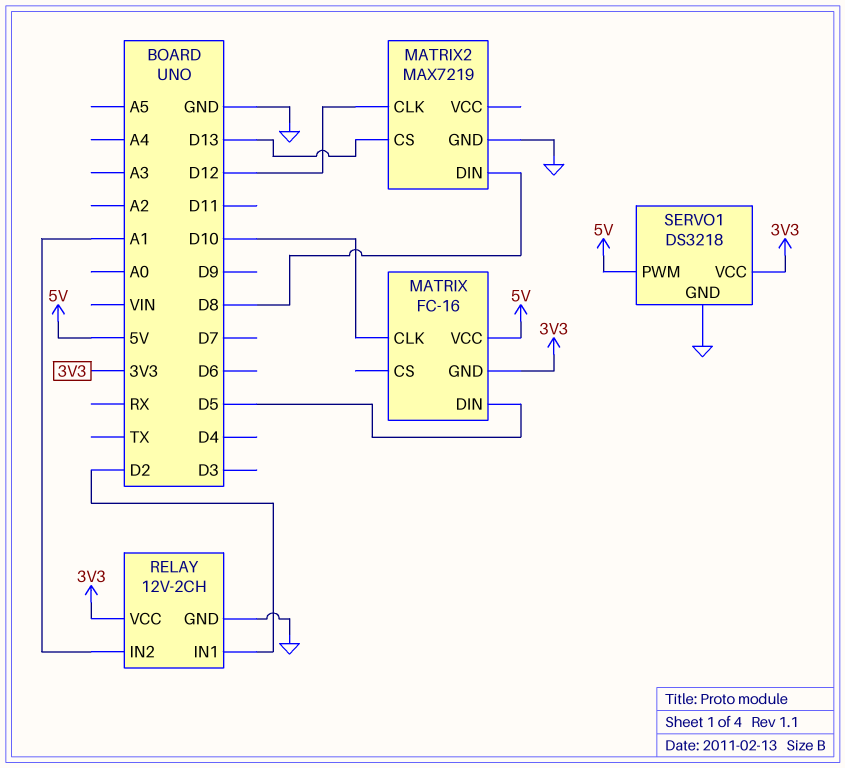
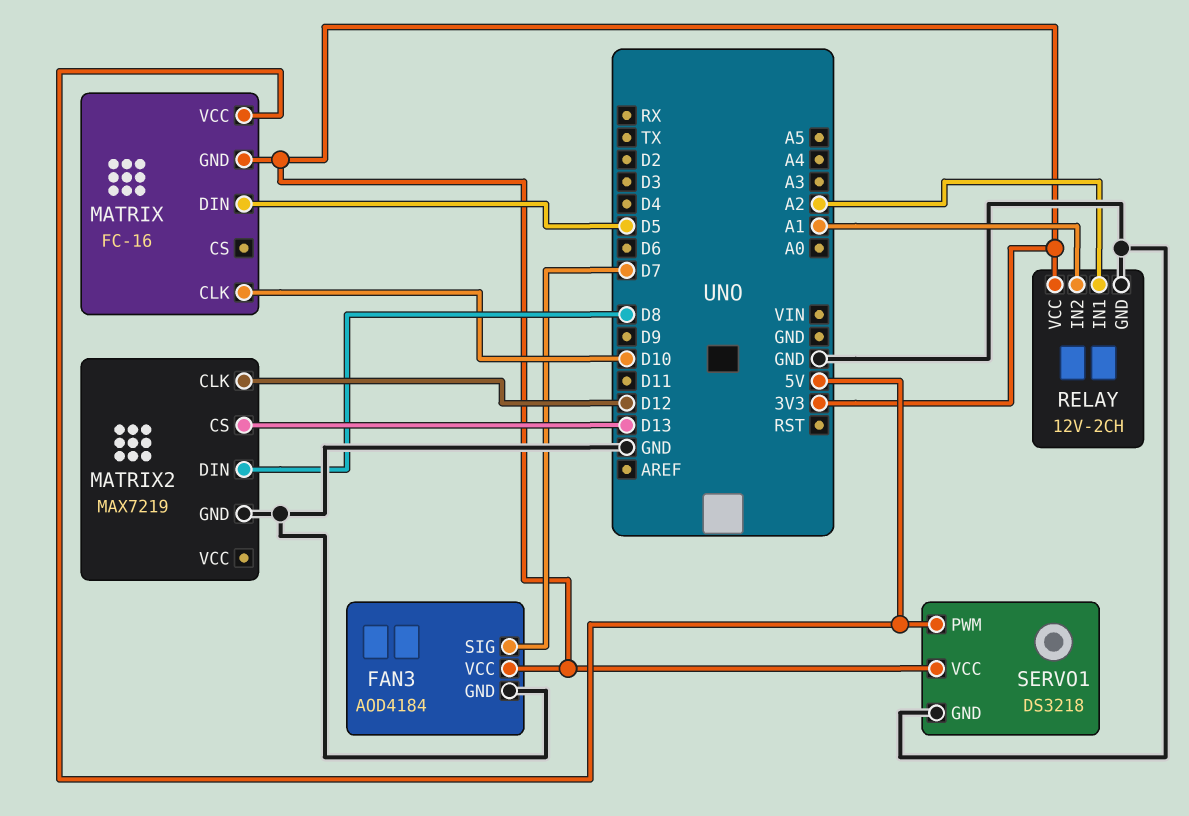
FAN3: none -> AOD4184
FAN3 pin GND: none -> GND
FAN3 pin SIG: none -> D7
FAN3 pin VCC: none -> 3V3
RELAY pin IN1: D2 -> A2

